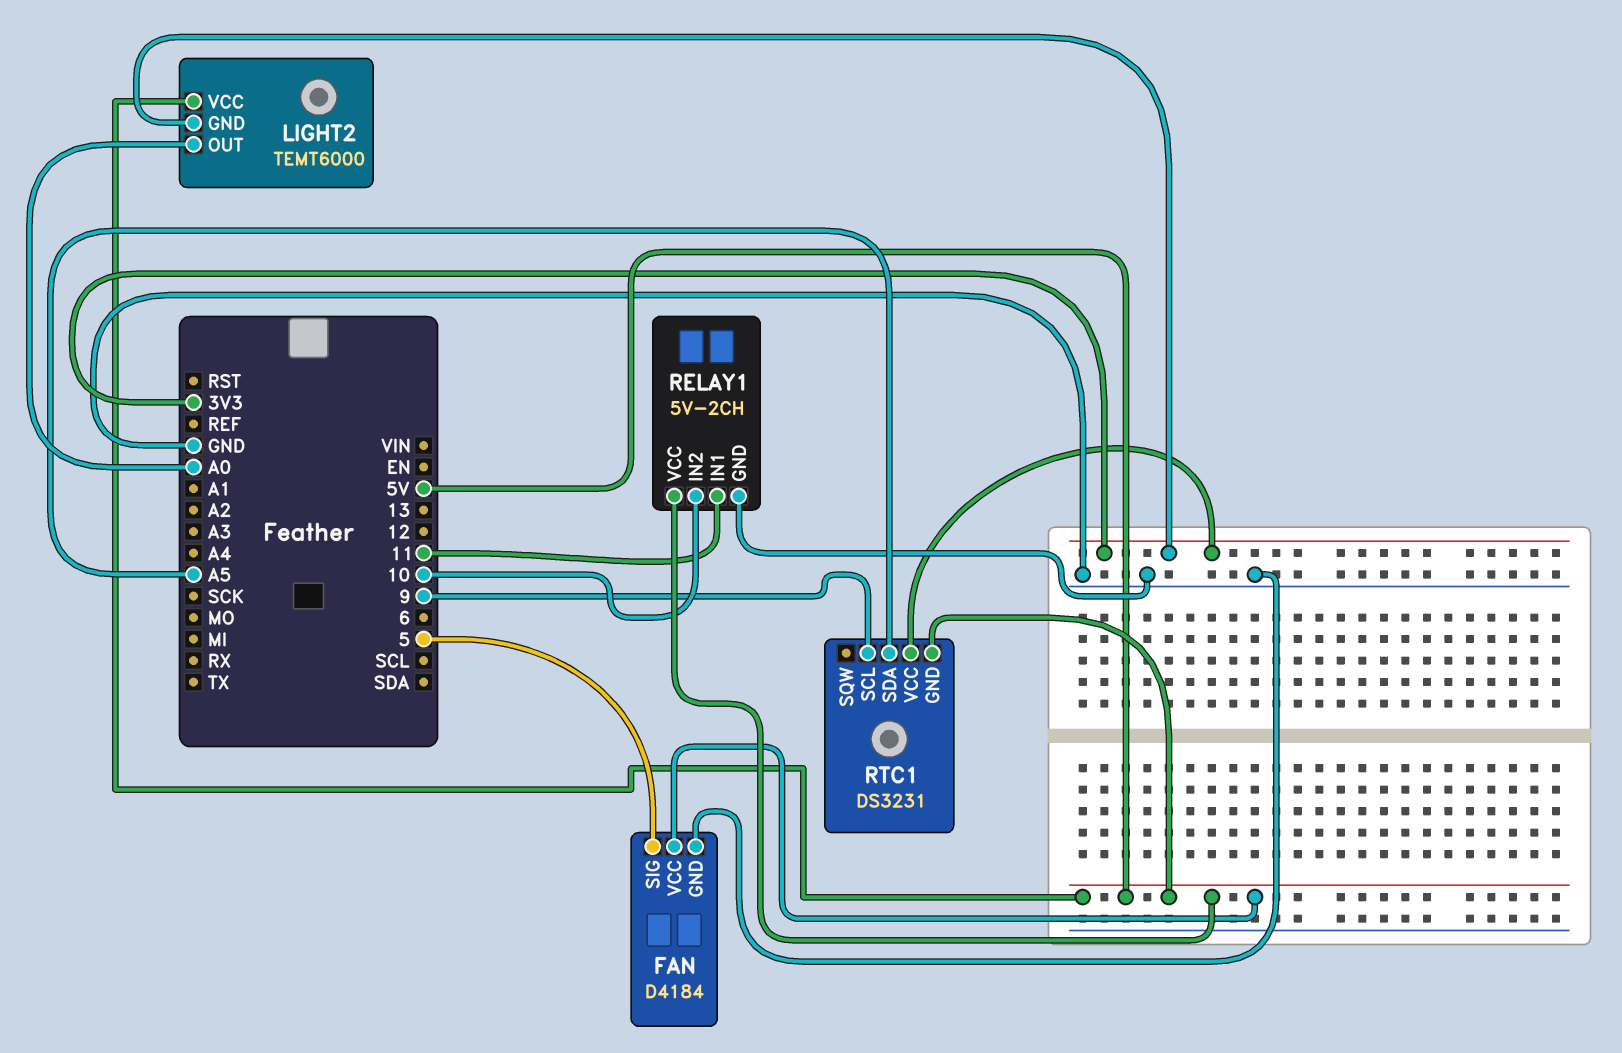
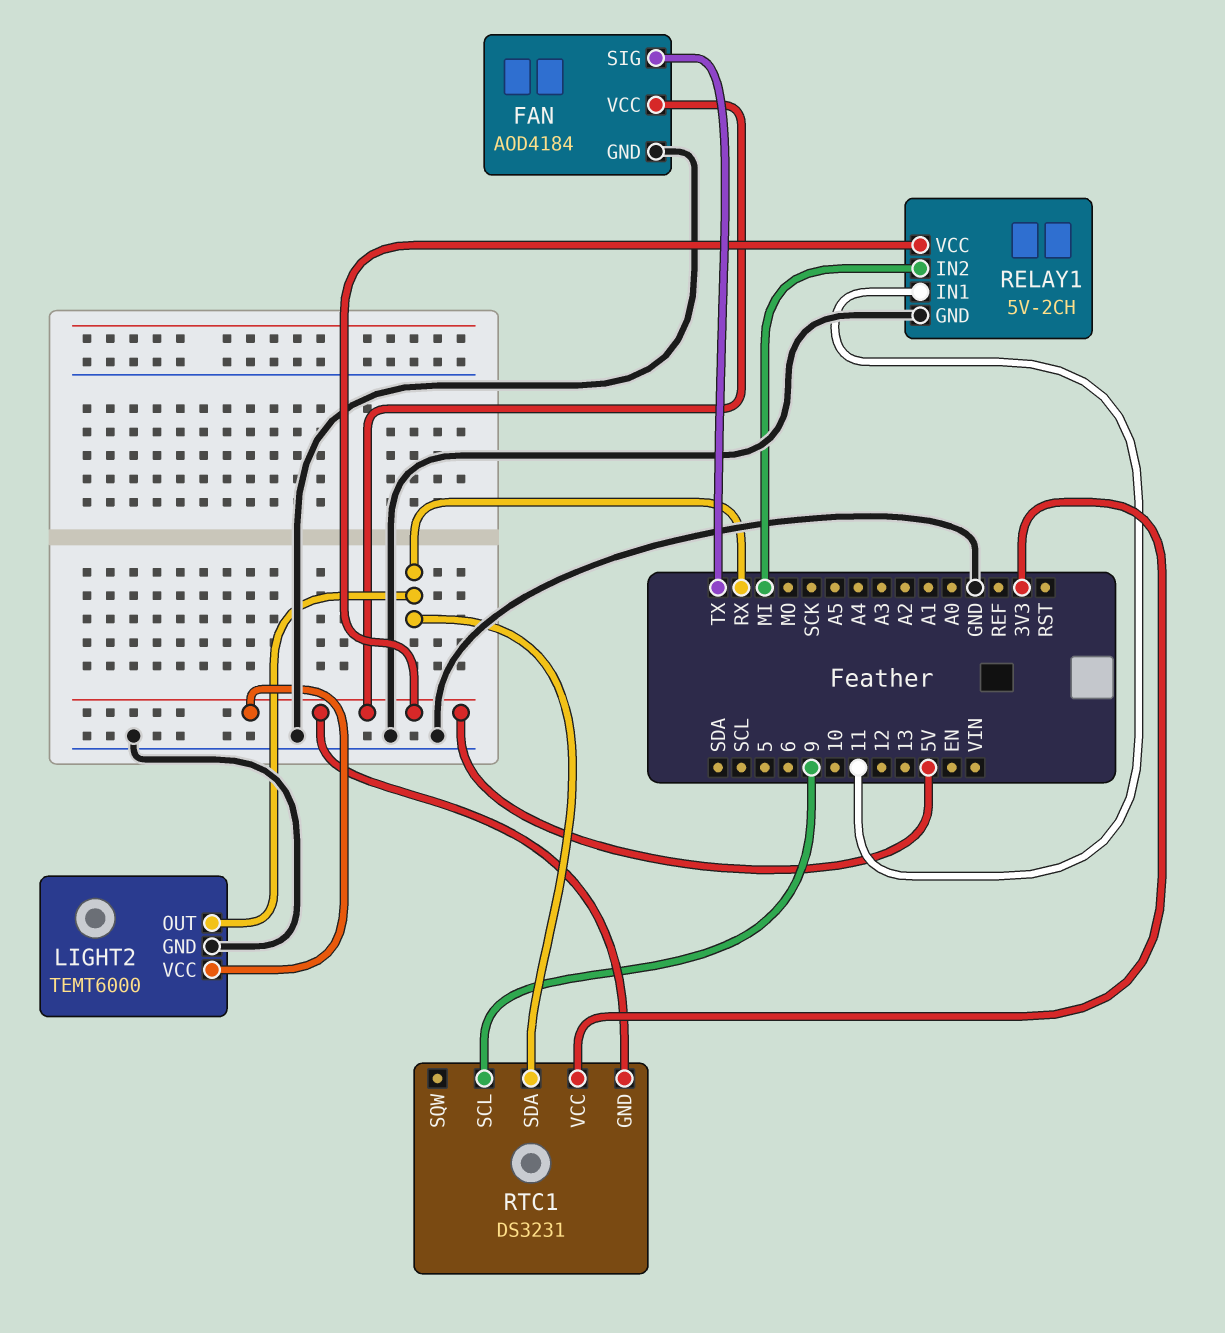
FAN: D4184 -> AOD4184
FAN pin SIG: 5 -> TX
LIGHT2 pin GND: 3V3 -> GND
LIGHT2 pin OUT: A0 -> RX
RELAY1 pin IN2: 10 -> MI
RTC1 pin SDA: A5 -> RX

